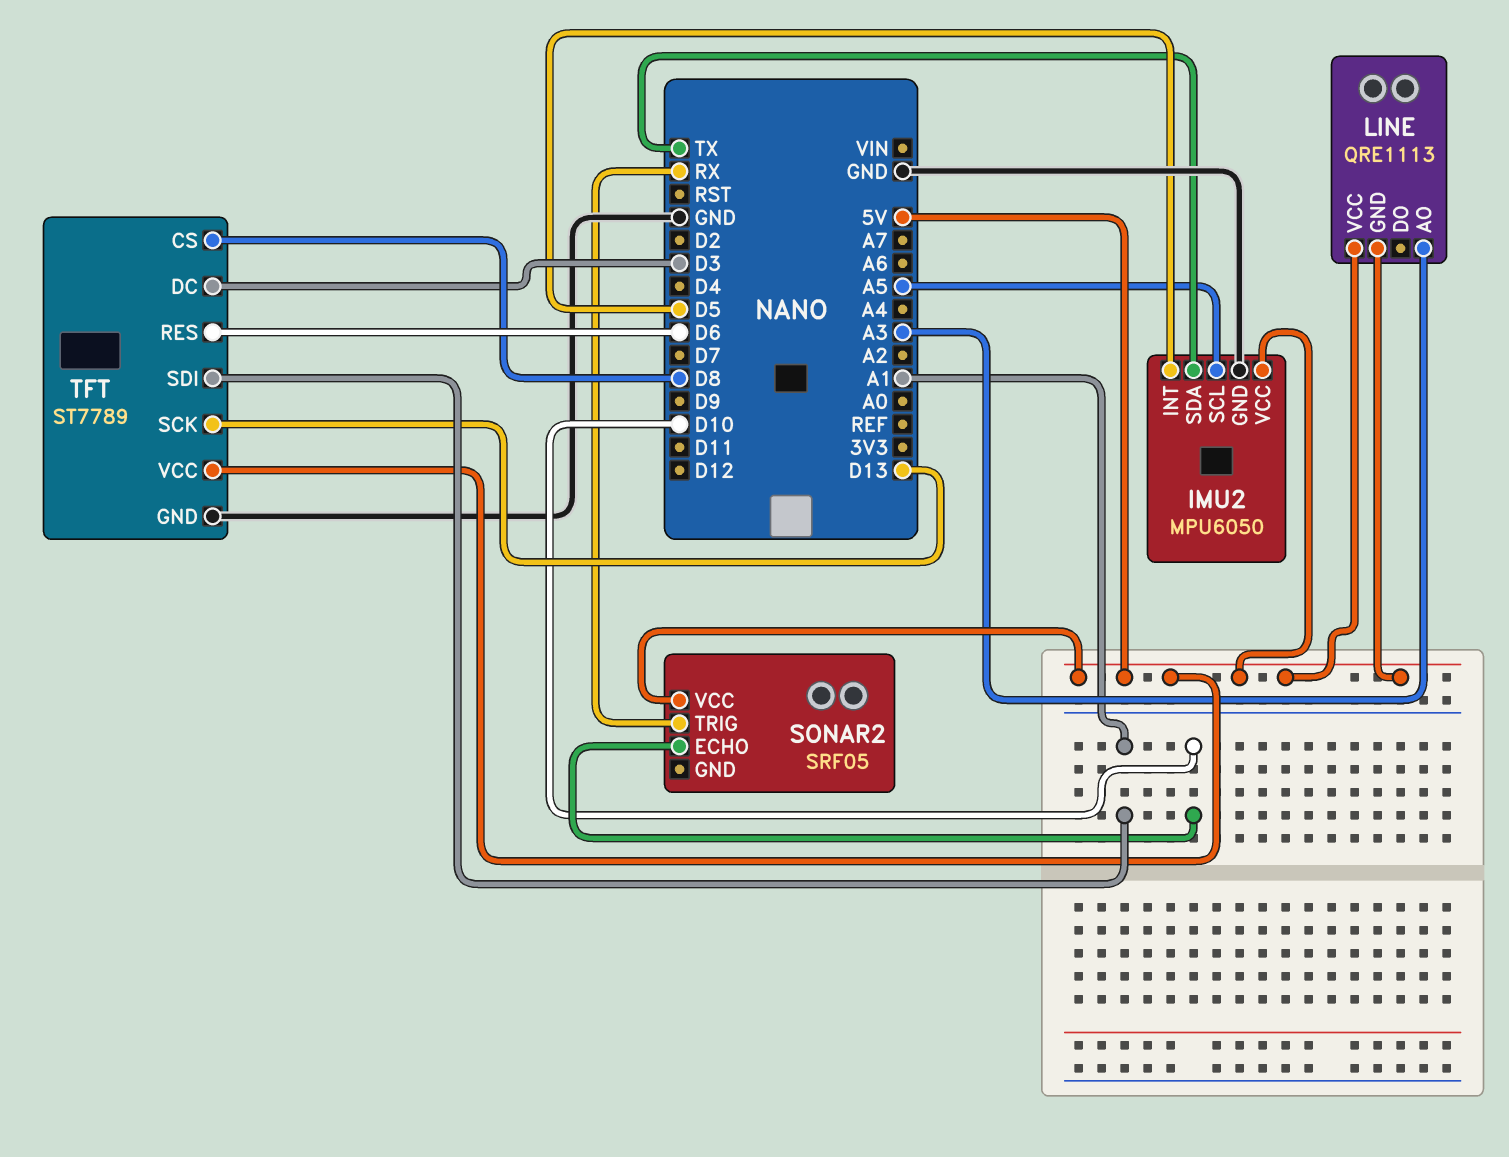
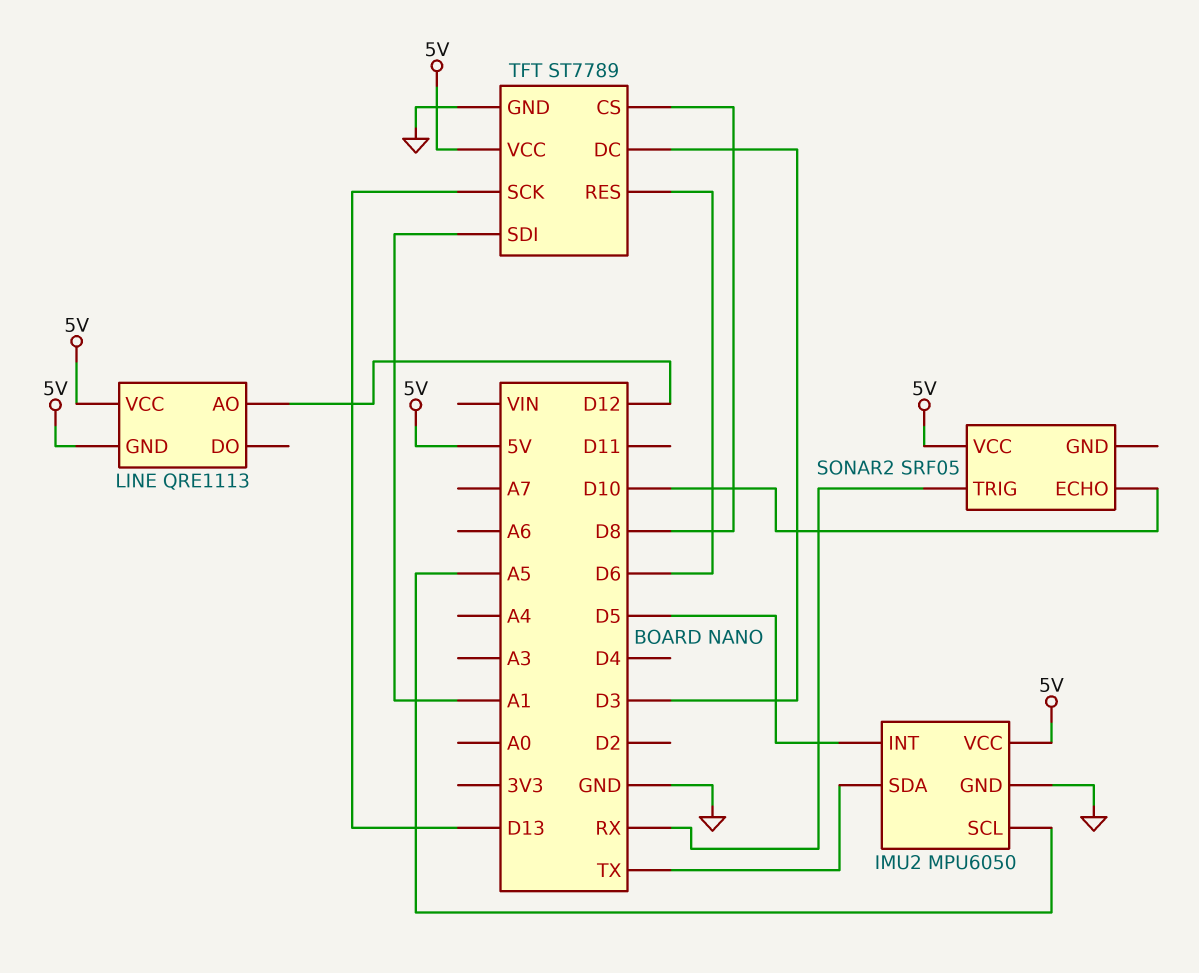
LINE pin AO: A3 -> D12

